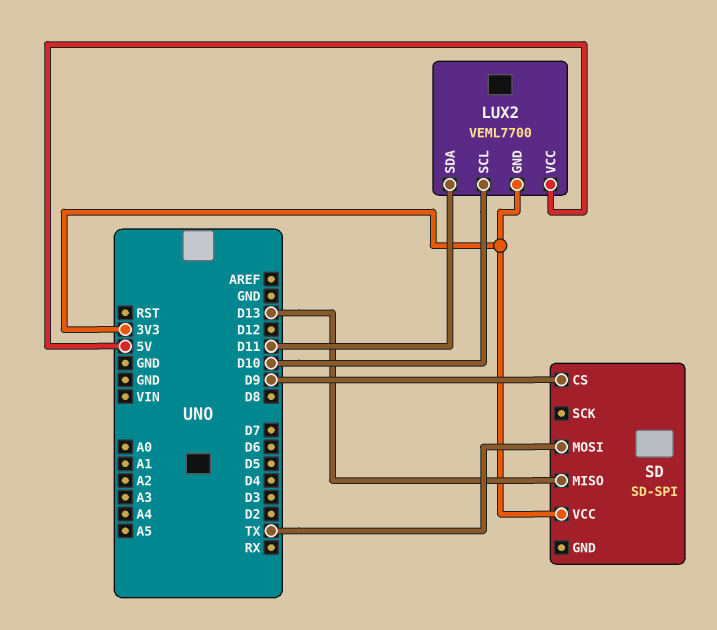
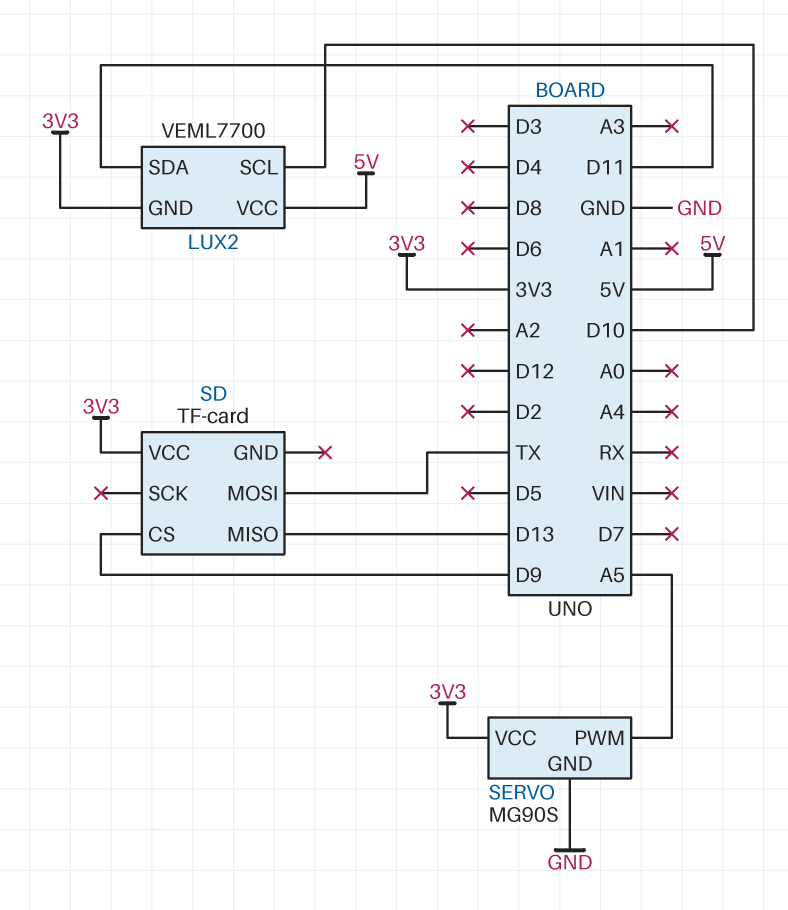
SD: SD-SPI -> TF-card
SERVO: none -> MG90S
SERVO pin GND: none -> GND
SERVO pin PWM: none -> A5
SERVO pin VCC: none -> 3V3

